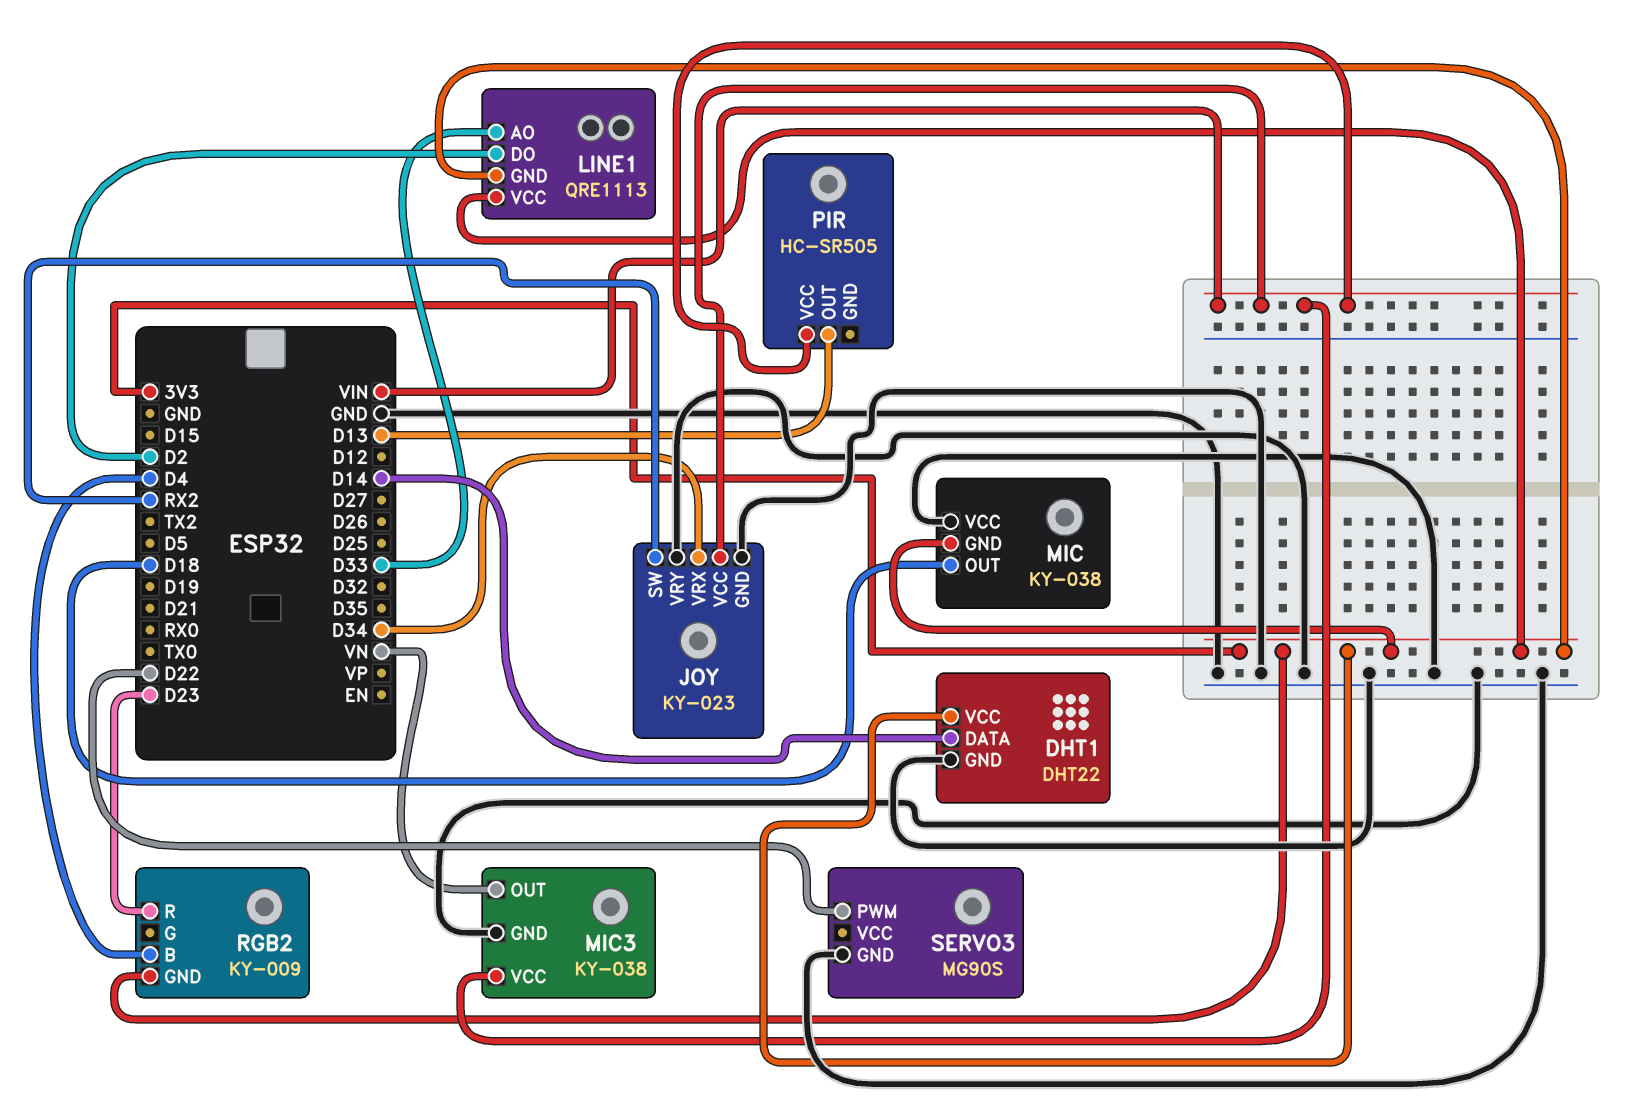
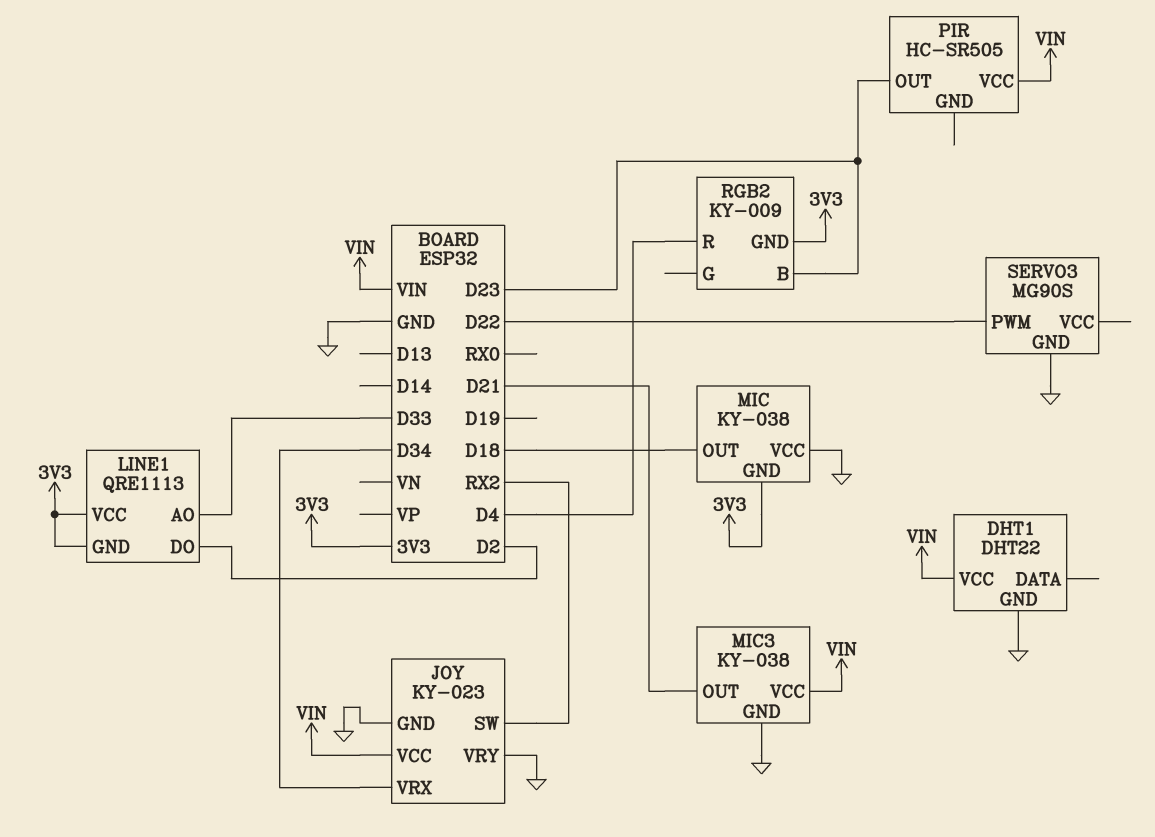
DHT1 pin DATA: D14 -> none
DHT1 pin VCC: 3V3 -> VIN
MIC3 pin OUT: VN -> D21
PIR pin OUT: D13 -> D23
RGB2 pin B: D4 -> D23
RGB2 pin R: D23 -> D4

